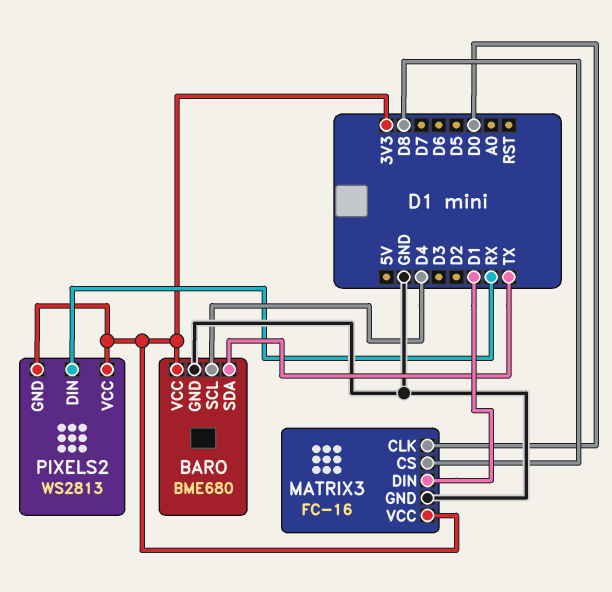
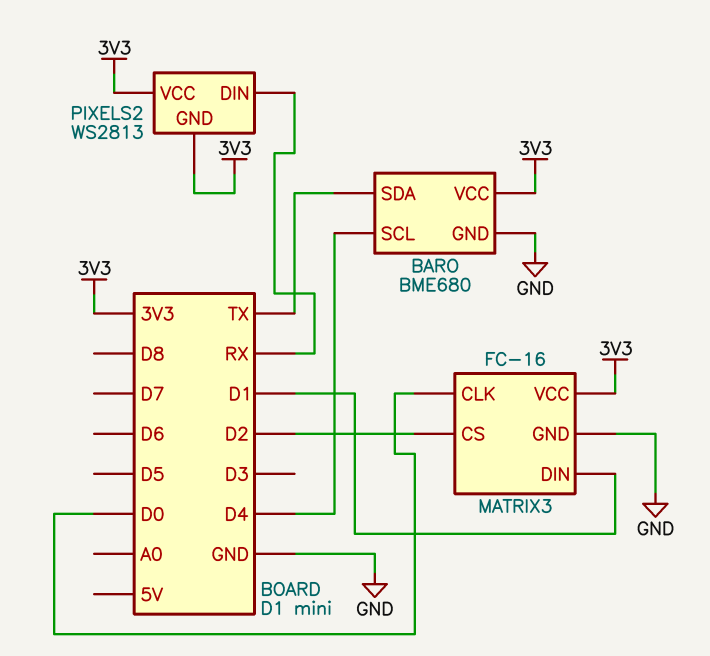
MATRIX3 pin CS: D8 -> D2

